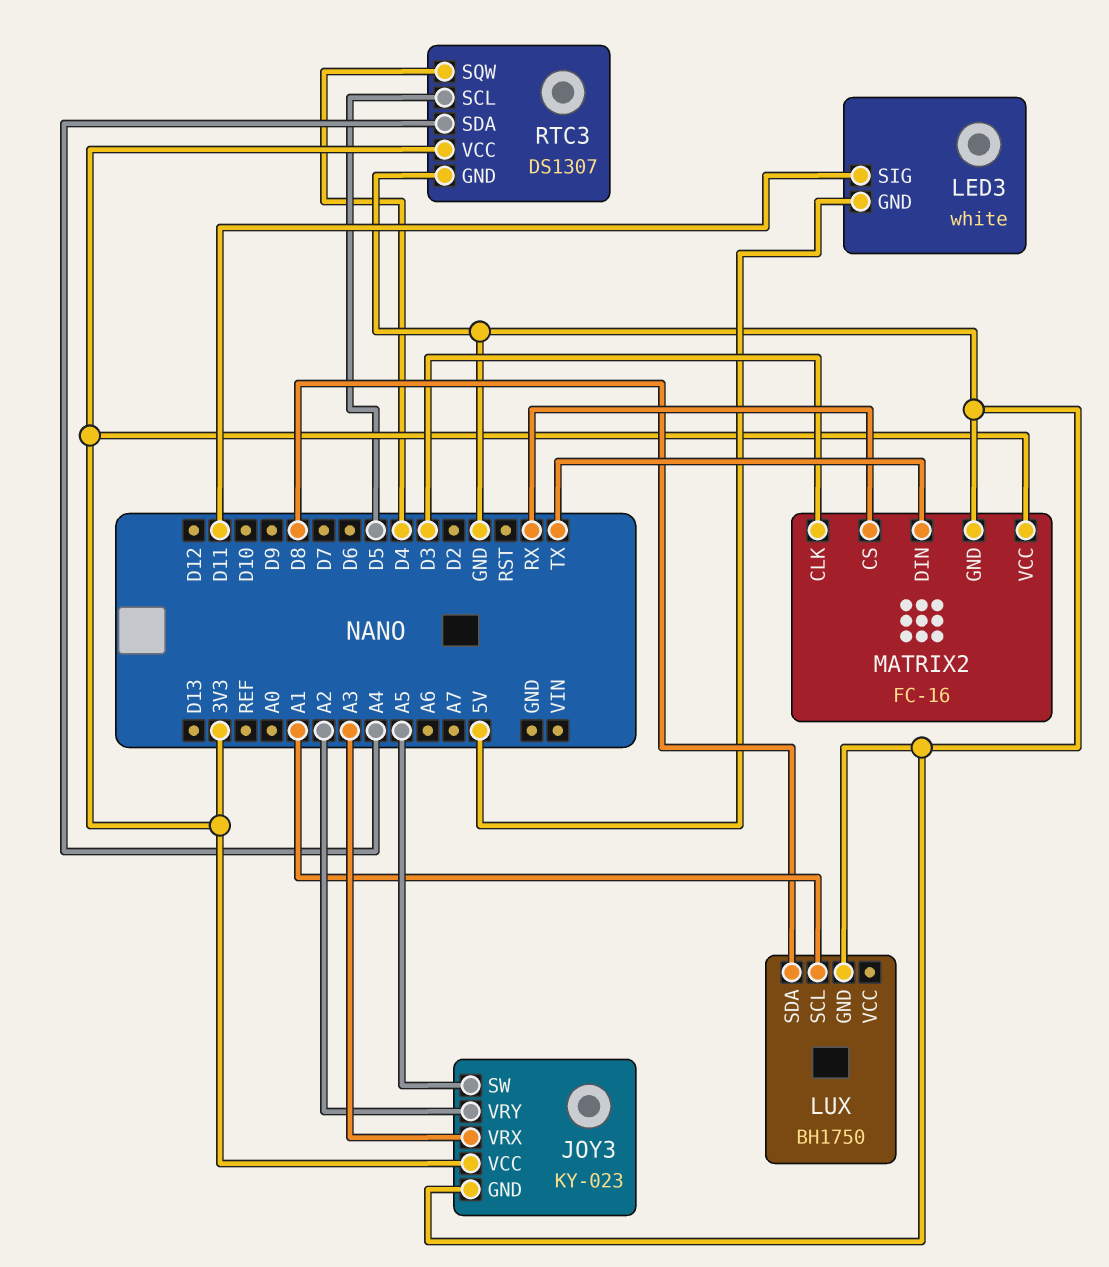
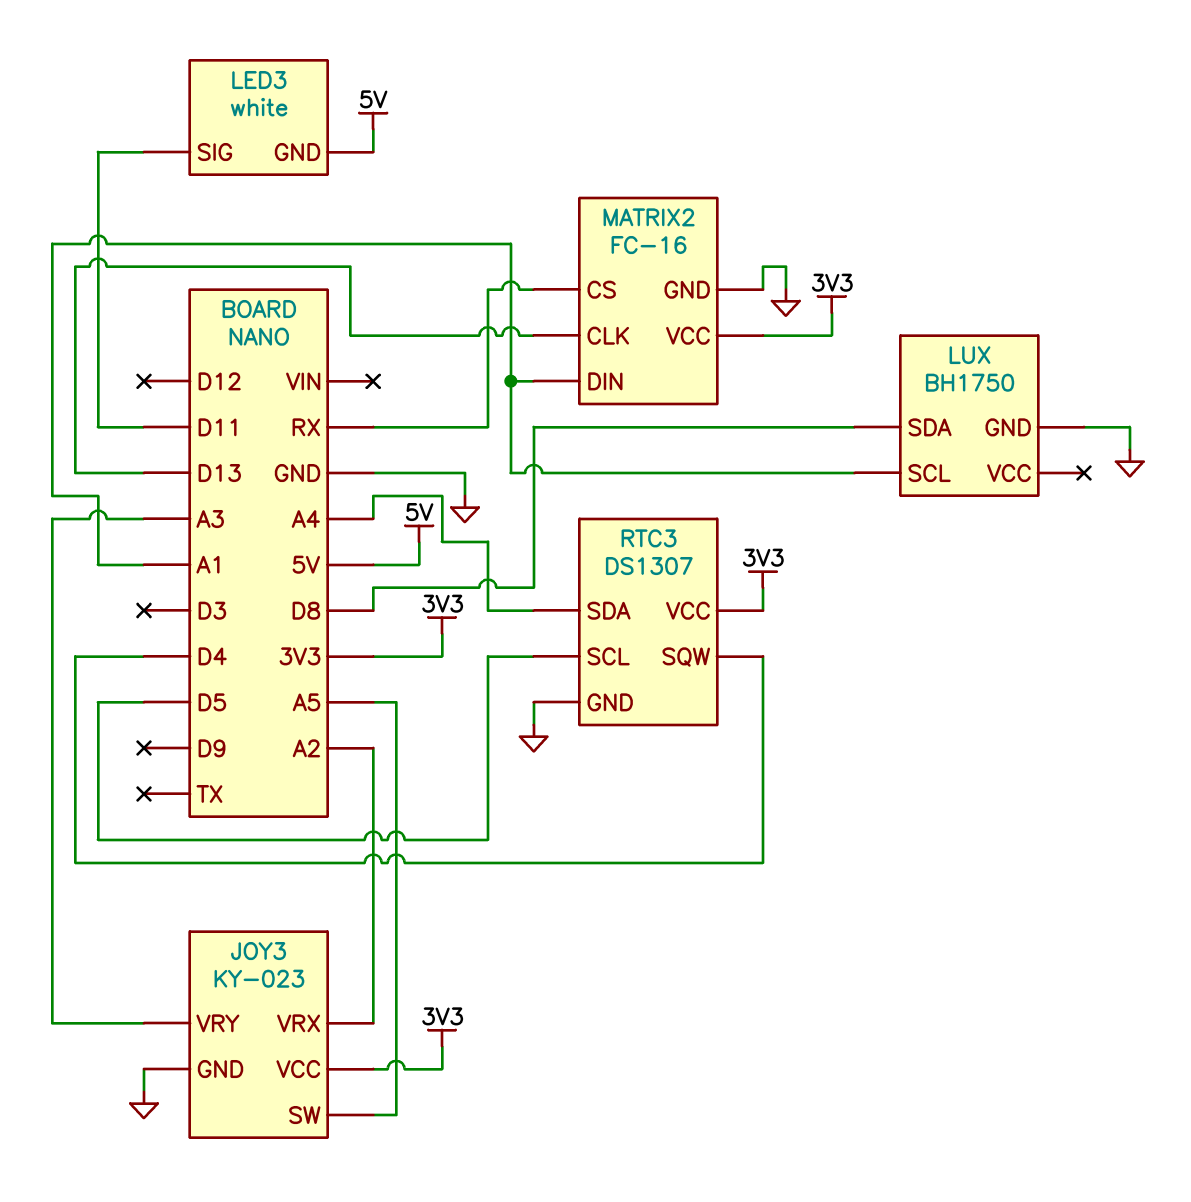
JOY3 pin VRX: A3 -> A2
JOY3 pin VRY: A2 -> A3
MATRIX2 pin CLK: D3 -> D13
MATRIX2 pin DIN: TX -> A1

